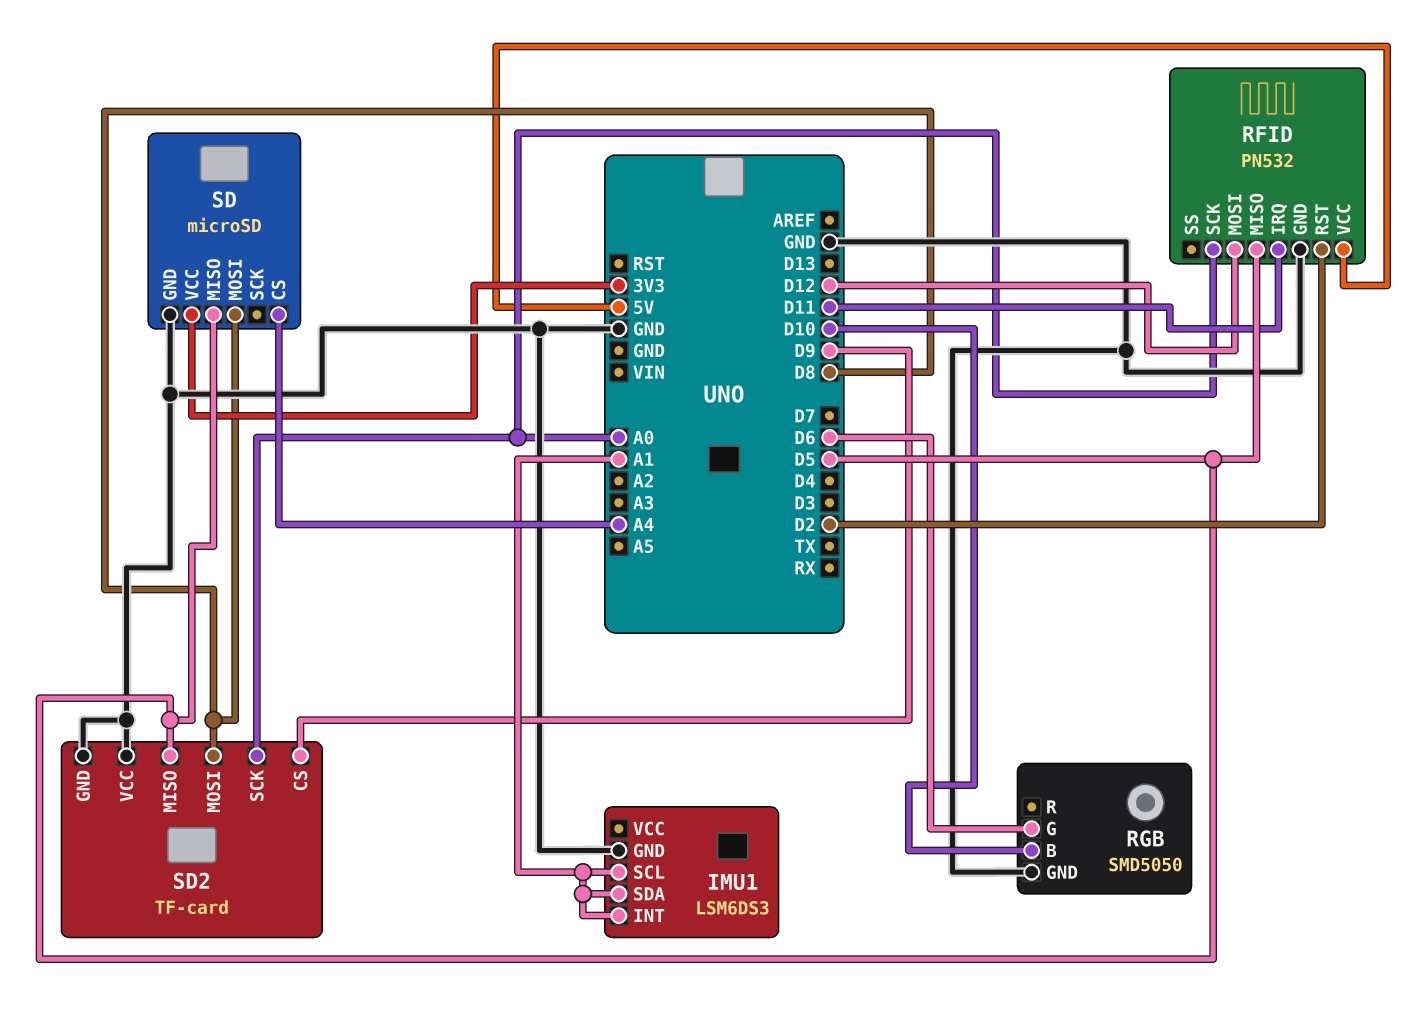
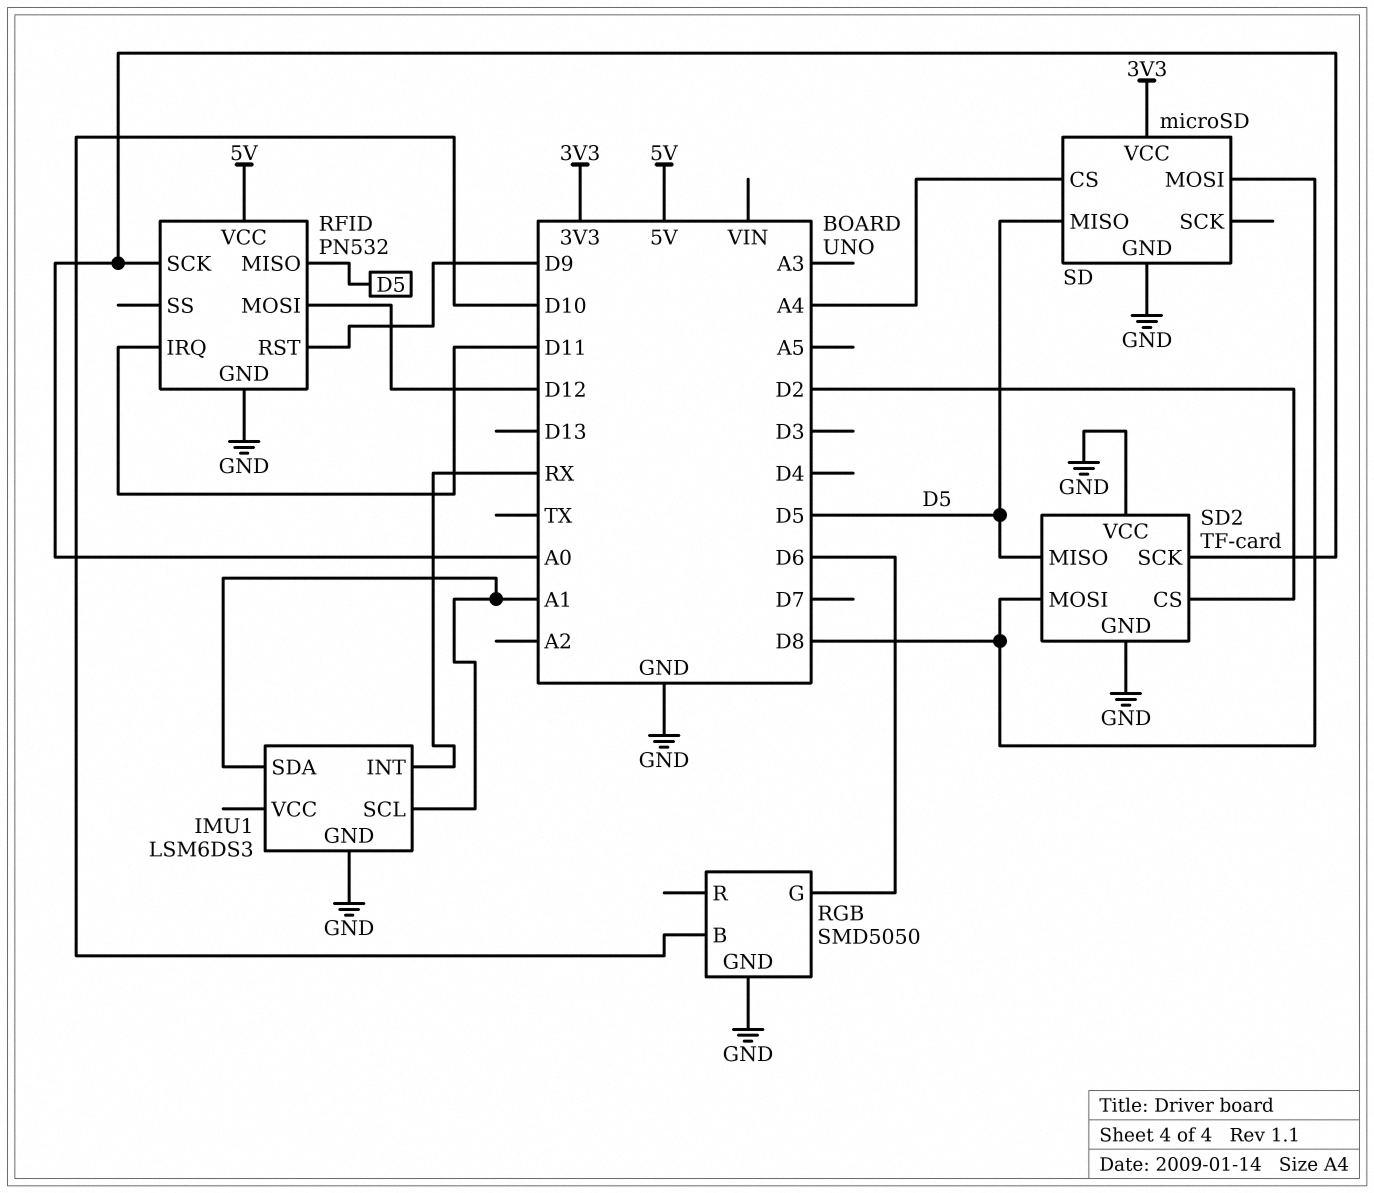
IMU1 pin INT: A1 -> RX
RFID pin RST: D2 -> D9
SD2 pin CS: D9 -> D2

